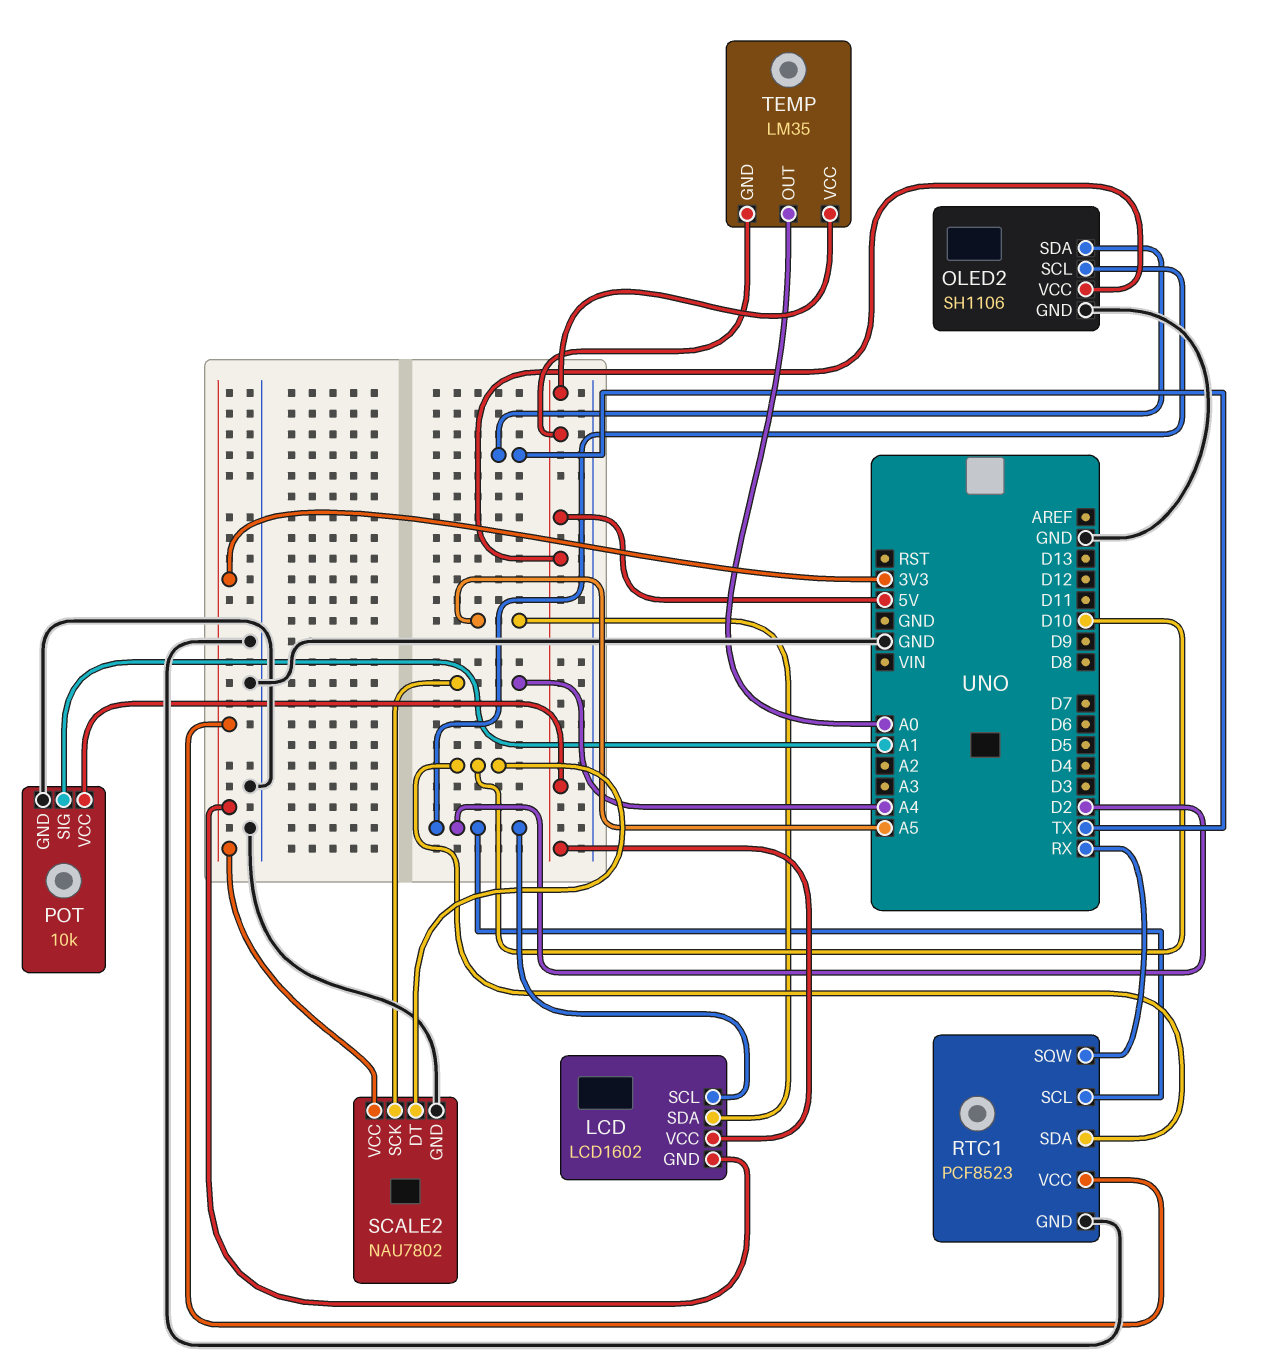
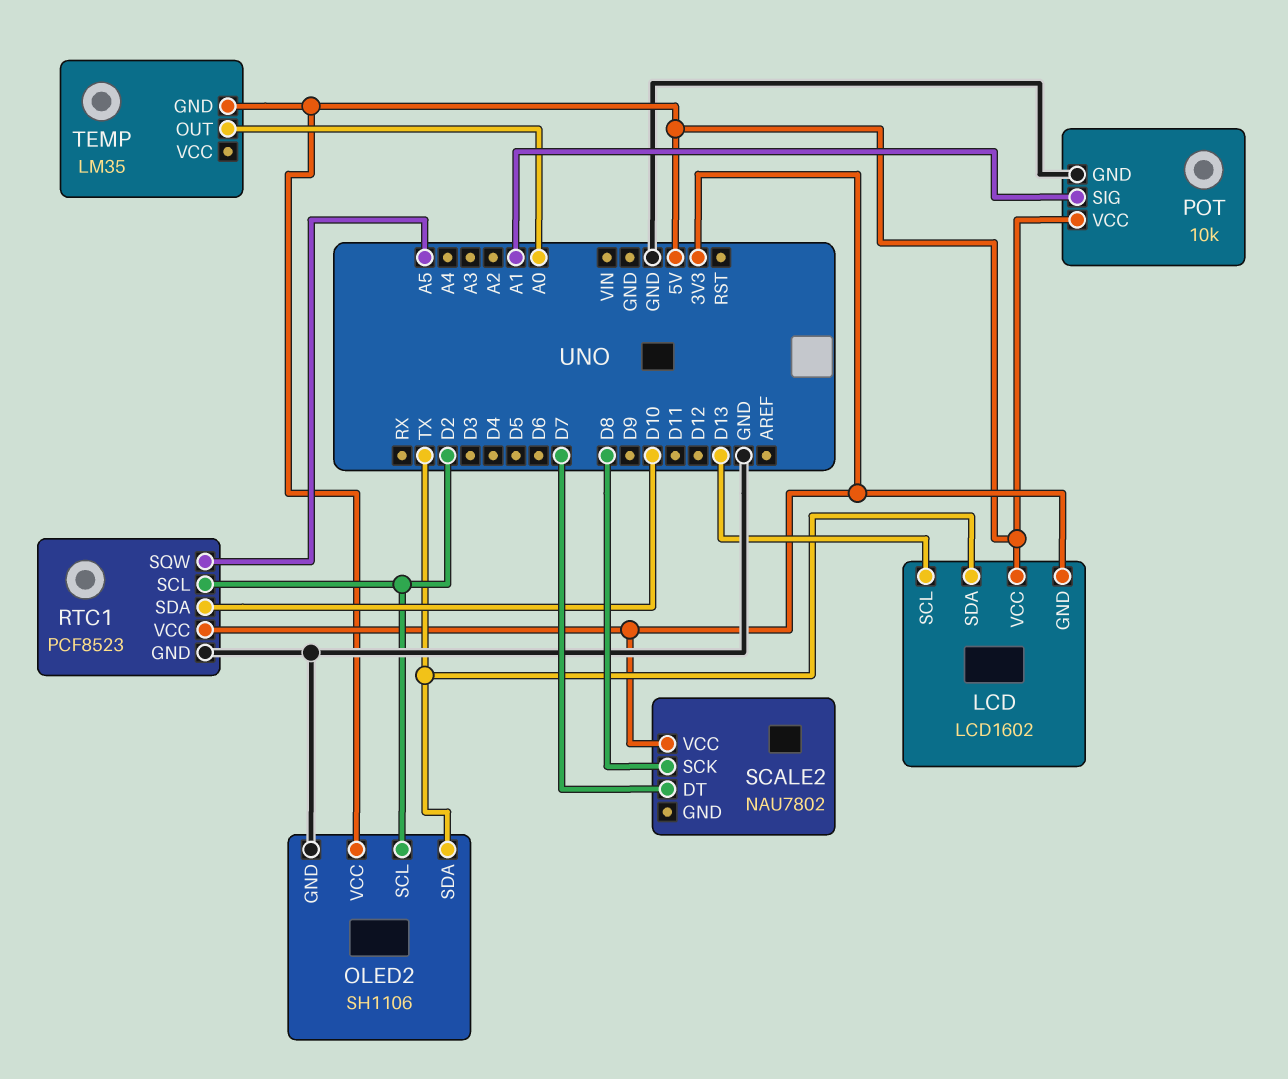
LCD pin SCL: D2 -> D13
LCD pin SDA: A5 -> TX
RTC1 pin SQW: RX -> A5
SCALE2 pin DT: D10 -> D7
SCALE2 pin GND: GND -> none
SCALE2 pin SCK: A4 -> D8
TEMP pin VCC: 5V -> none

